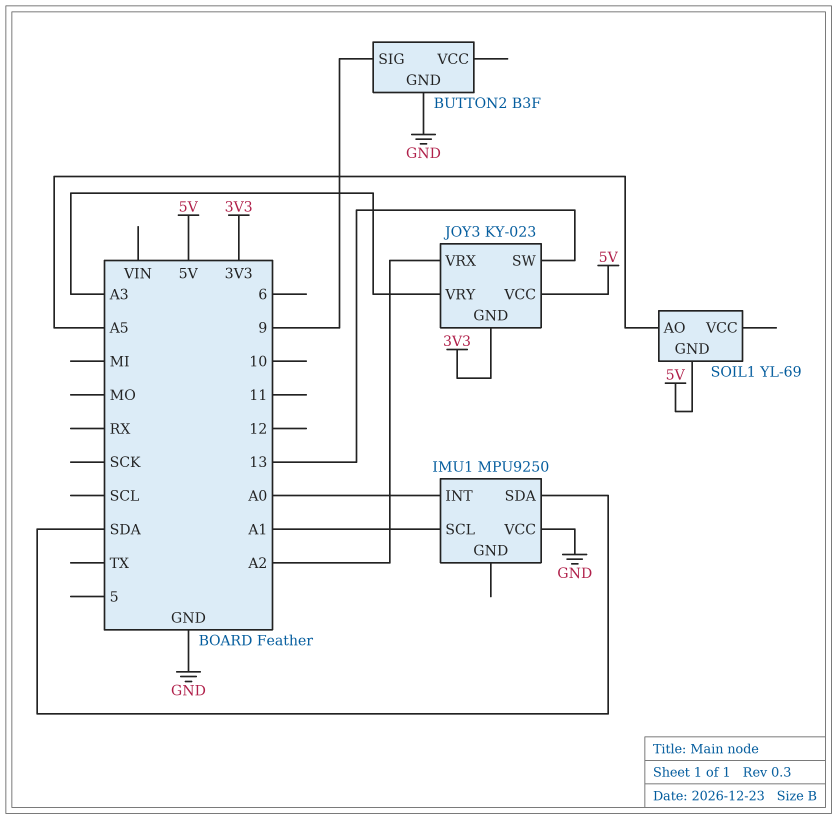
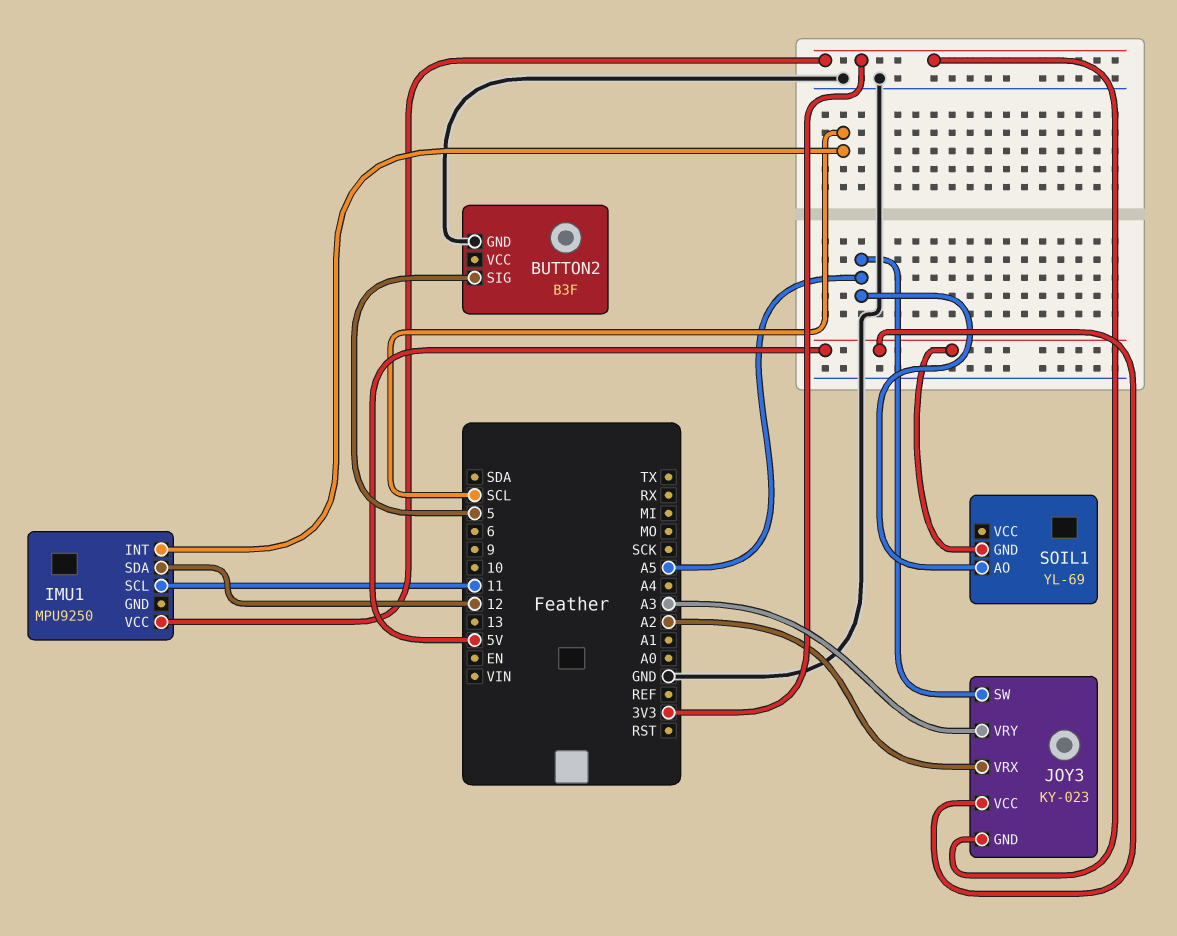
BUTTON2 pin SIG: 9 -> 5
IMU1 pin INT: A0 -> SCL
IMU1 pin SCL: A1 -> 11
IMU1 pin SDA: SDA -> 12
IMU1 pin VCC: GND -> 3V3
JOY3 pin SW: 13 -> A5

